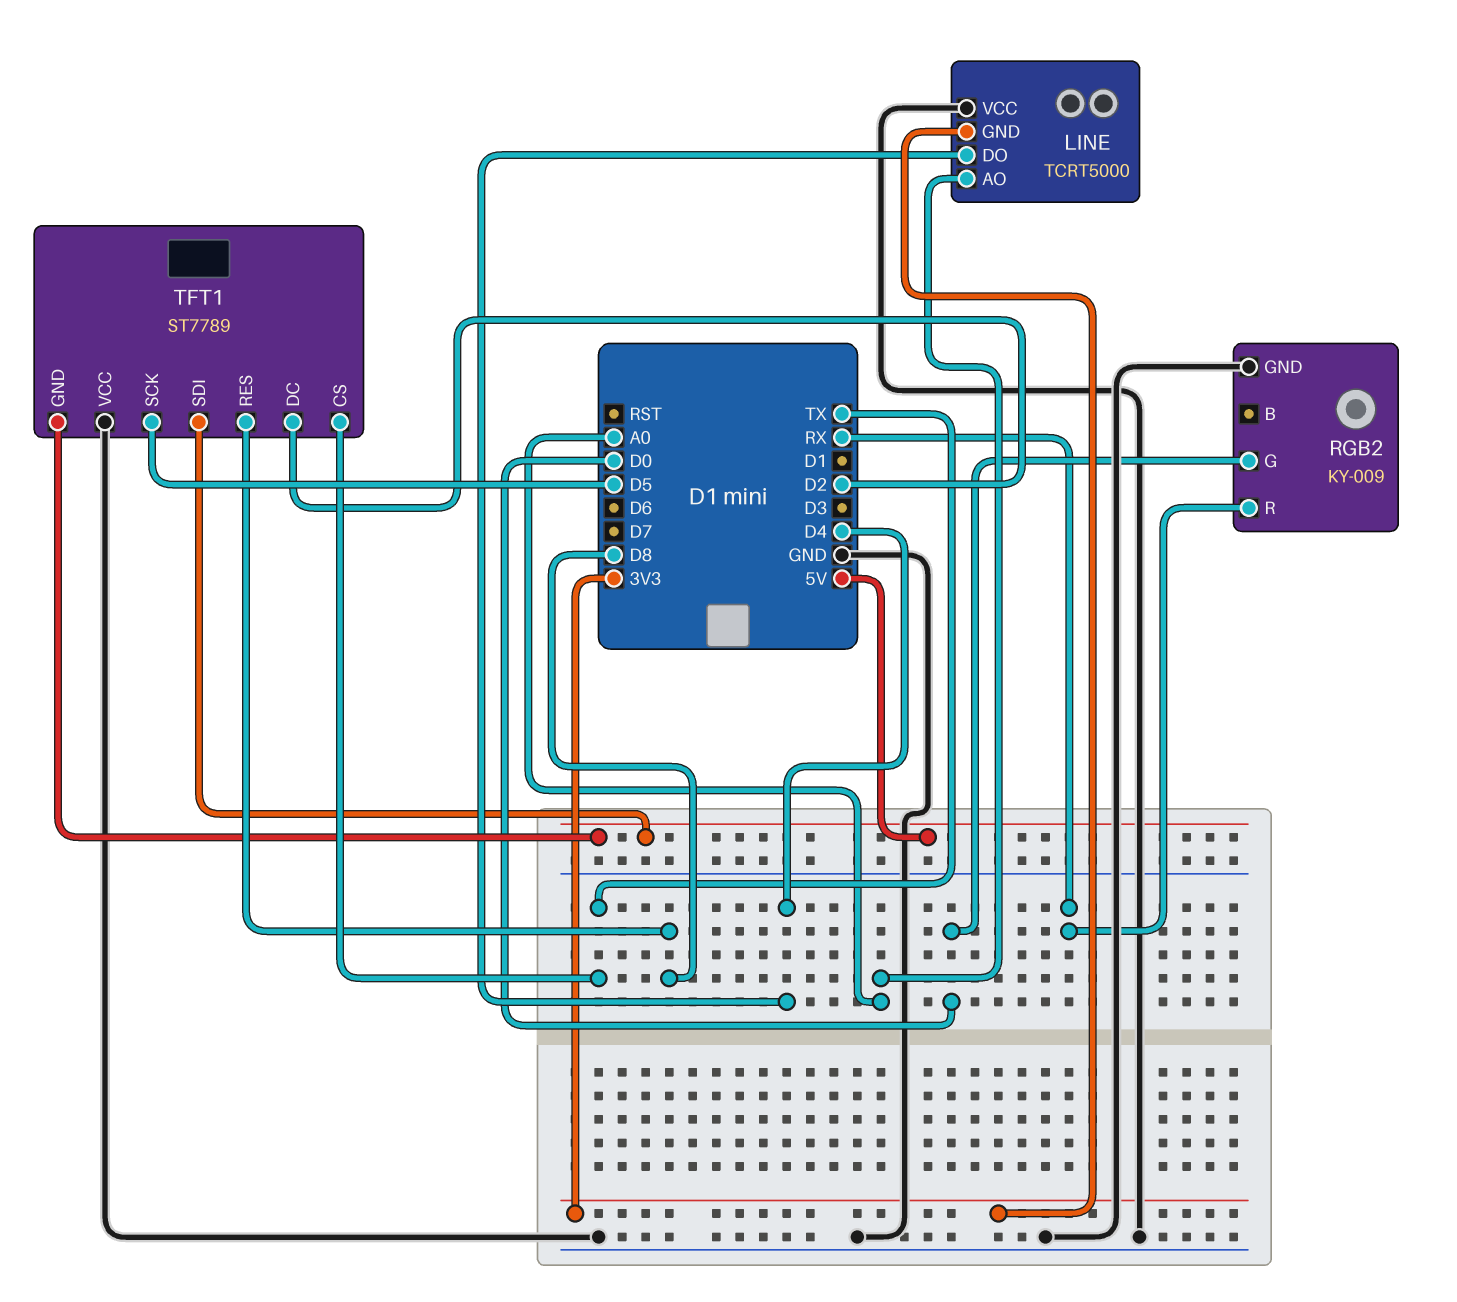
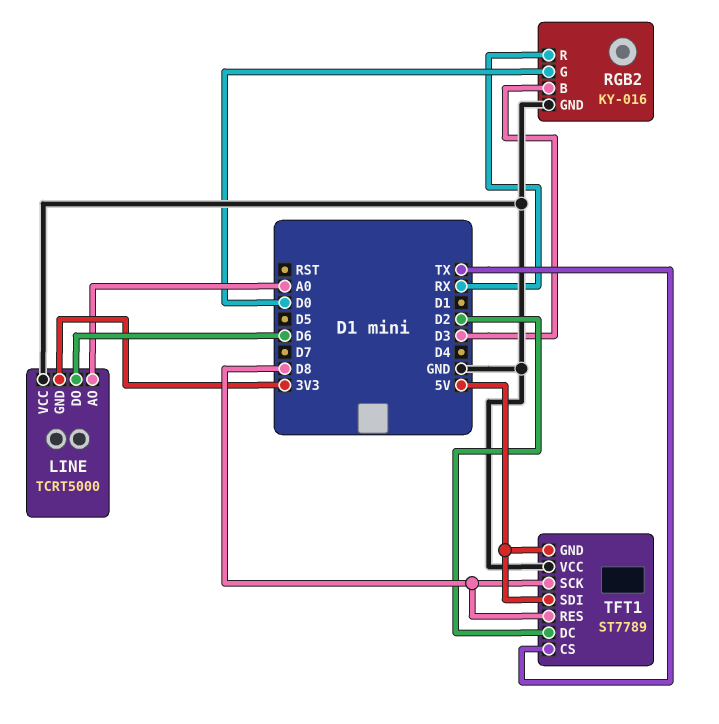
LINE pin DO: D4 -> D6
RGB2: KY-009 -> KY-016
RGB2 pin B: none -> D3
TFT1 pin SCK: D5 -> D8

